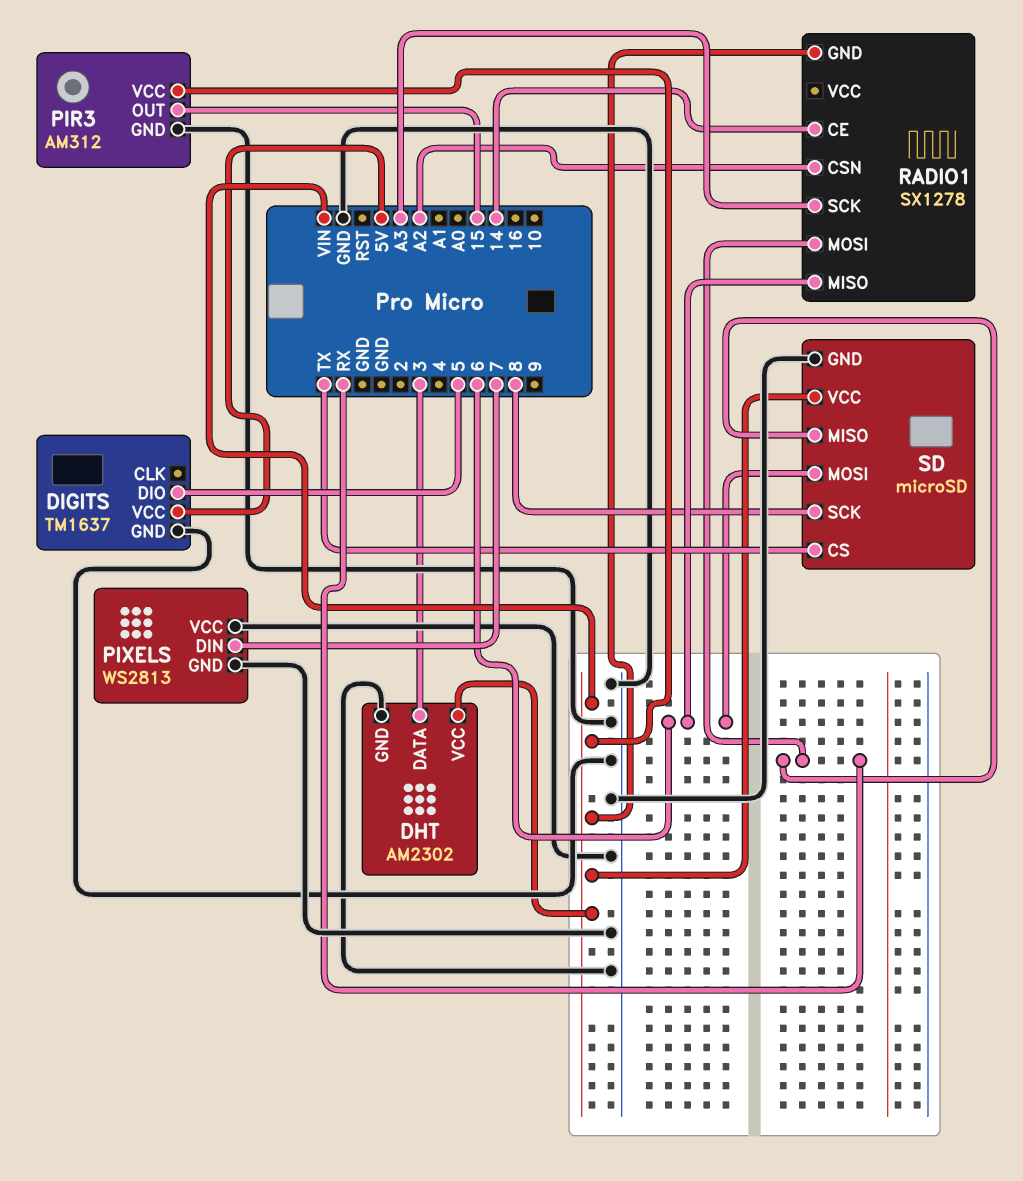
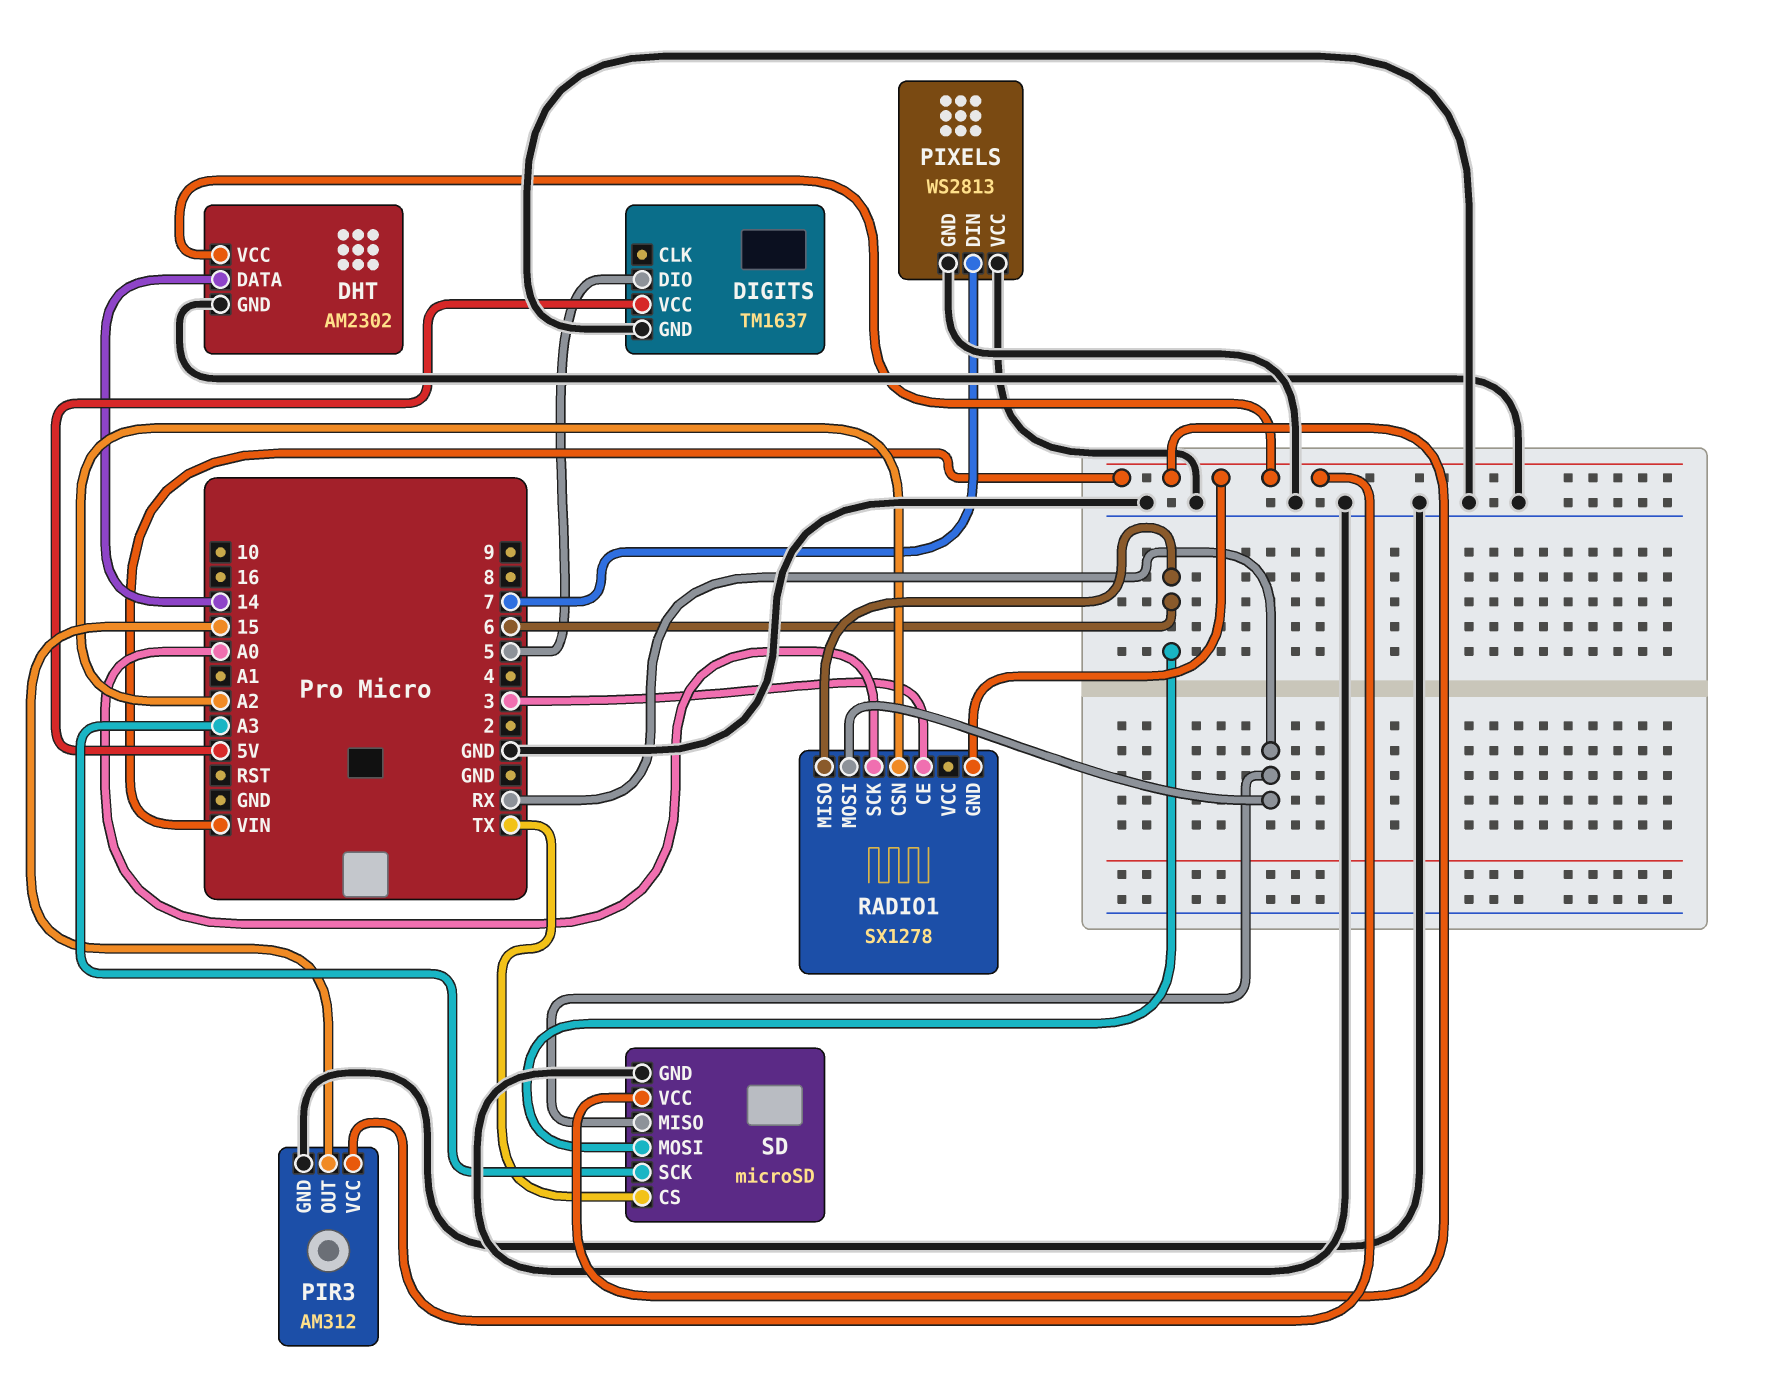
DHT pin DATA: 3 -> 14
RADIO1 pin CE: 14 -> 3
RADIO1 pin SCK: A3 -> A0
SD pin SCK: 8 -> A3

